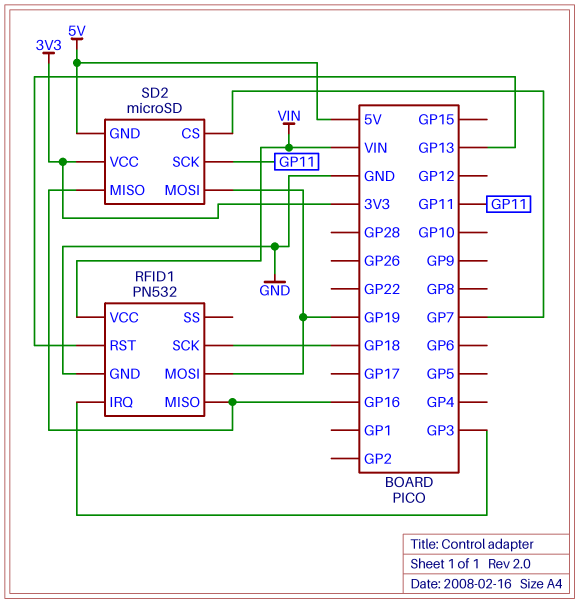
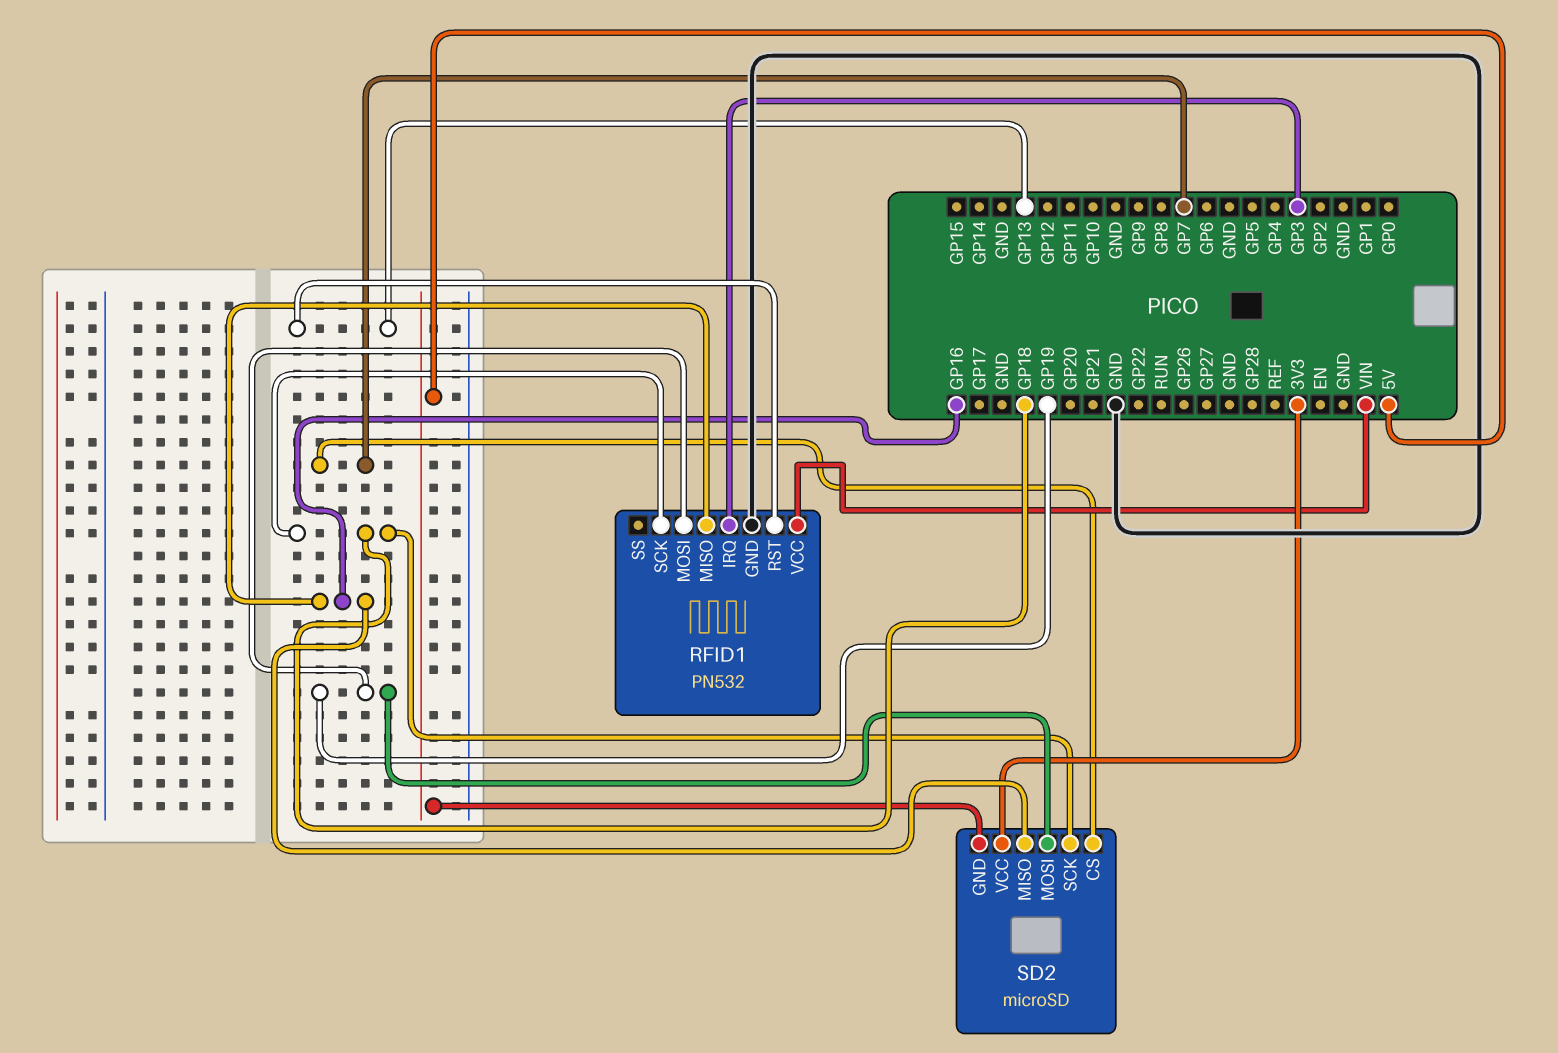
SD2 pin SCK: GP11 -> GP18

